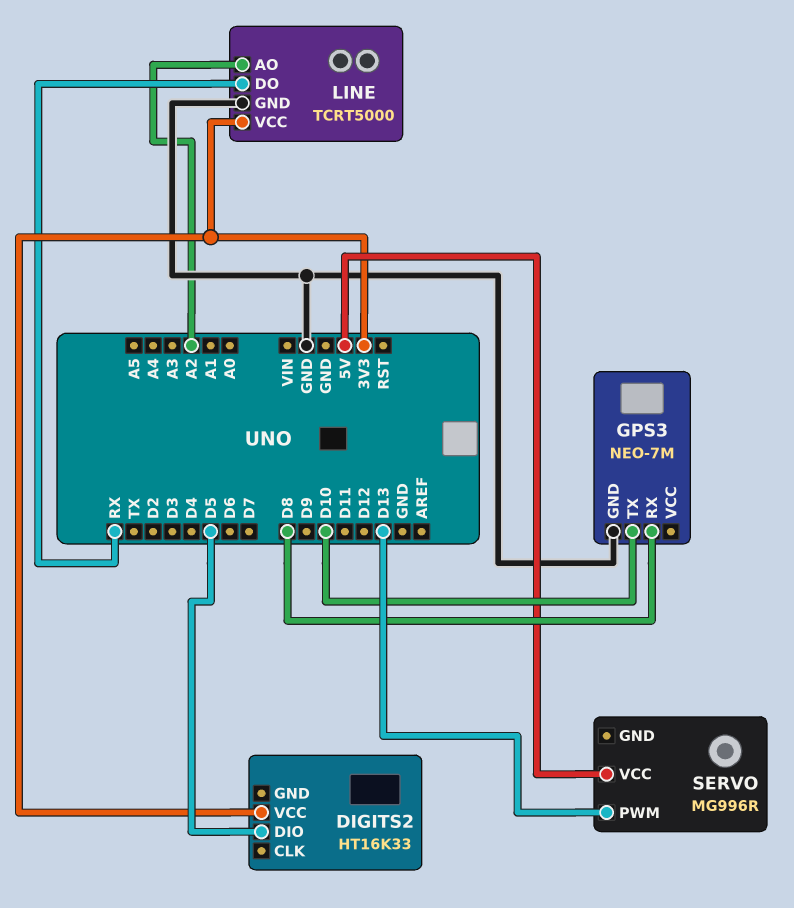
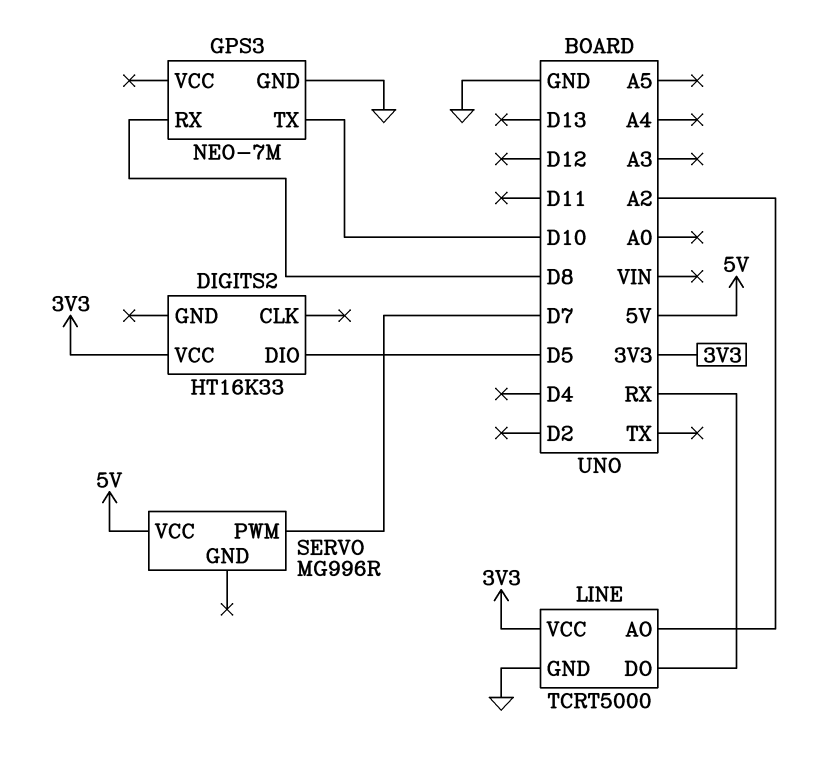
SERVO pin PWM: D13 -> D7

